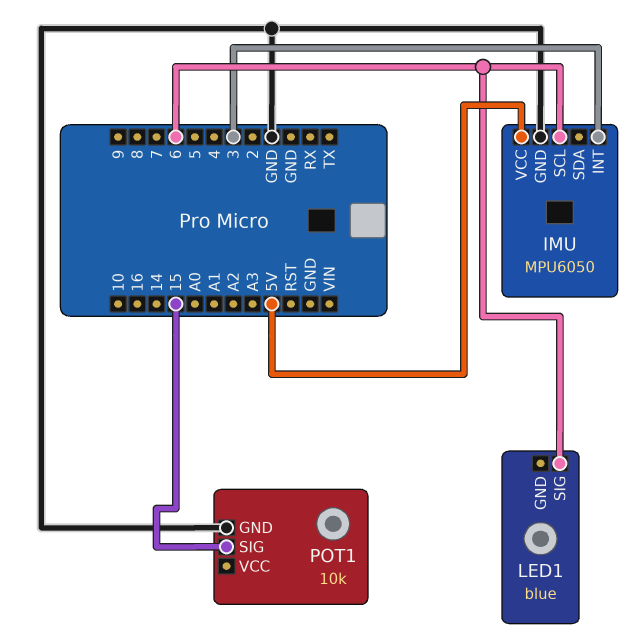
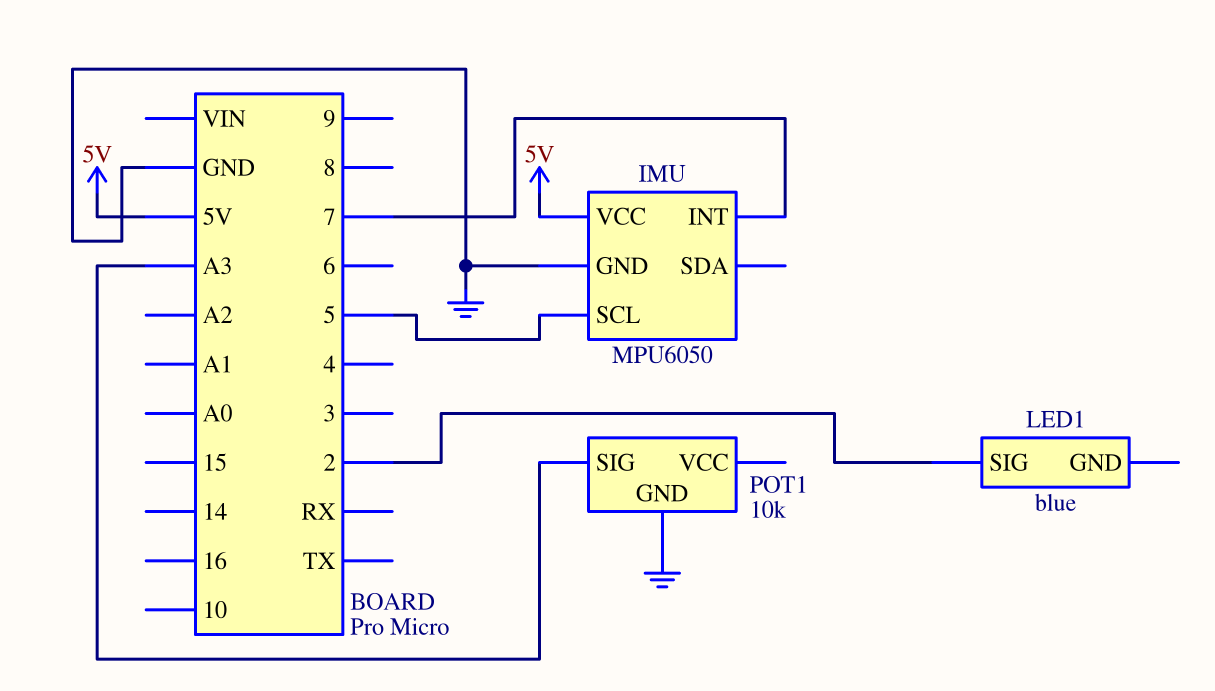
IMU pin INT: 3 -> 7
IMU pin SCL: 6 -> 5
LED1 pin SIG: 6 -> 2
POT1 pin SIG: 15 -> A3

